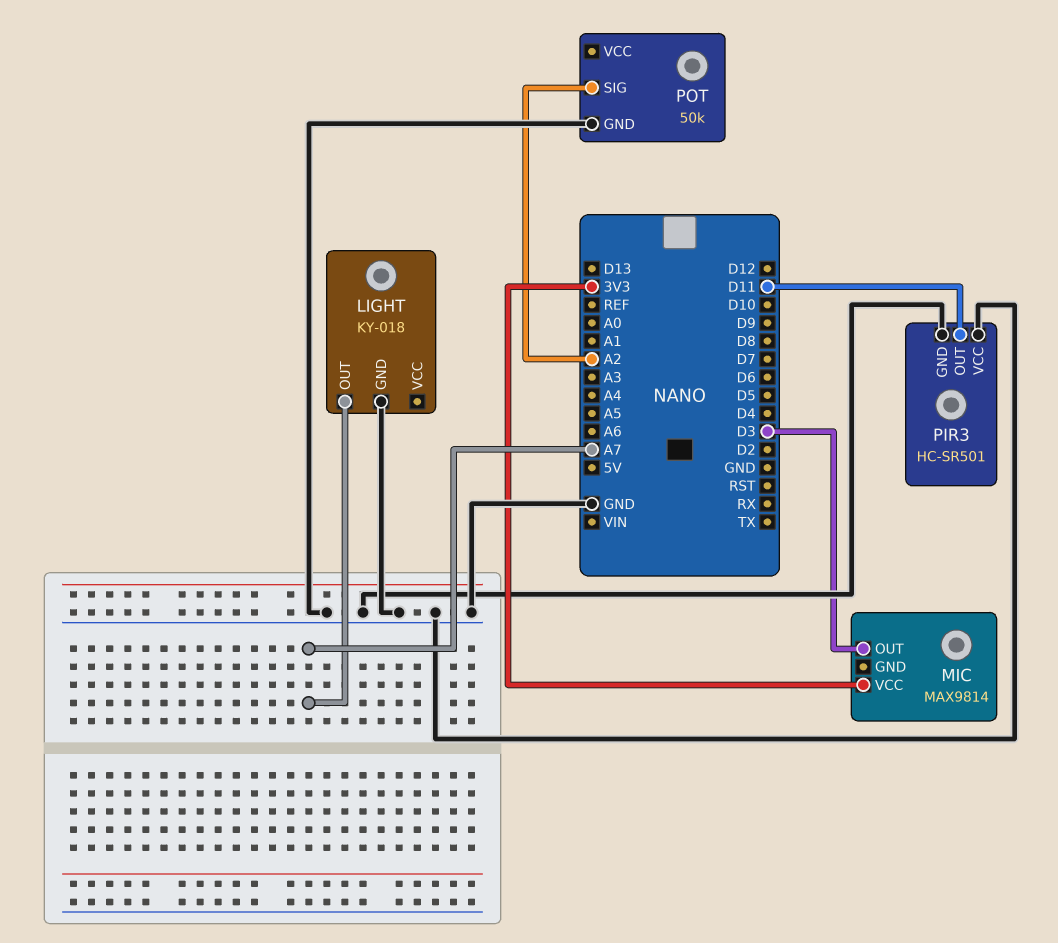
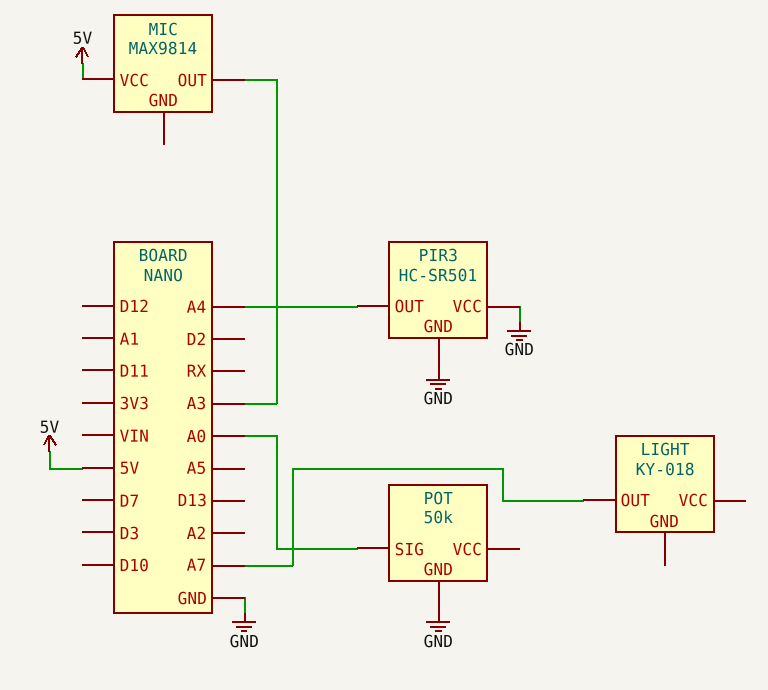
LIGHT pin GND: GND -> none
MIC pin OUT: D3 -> A3
MIC pin VCC: 3V3 -> 5V
PIR3 pin OUT: D11 -> A4
POT pin SIG: A2 -> A0

